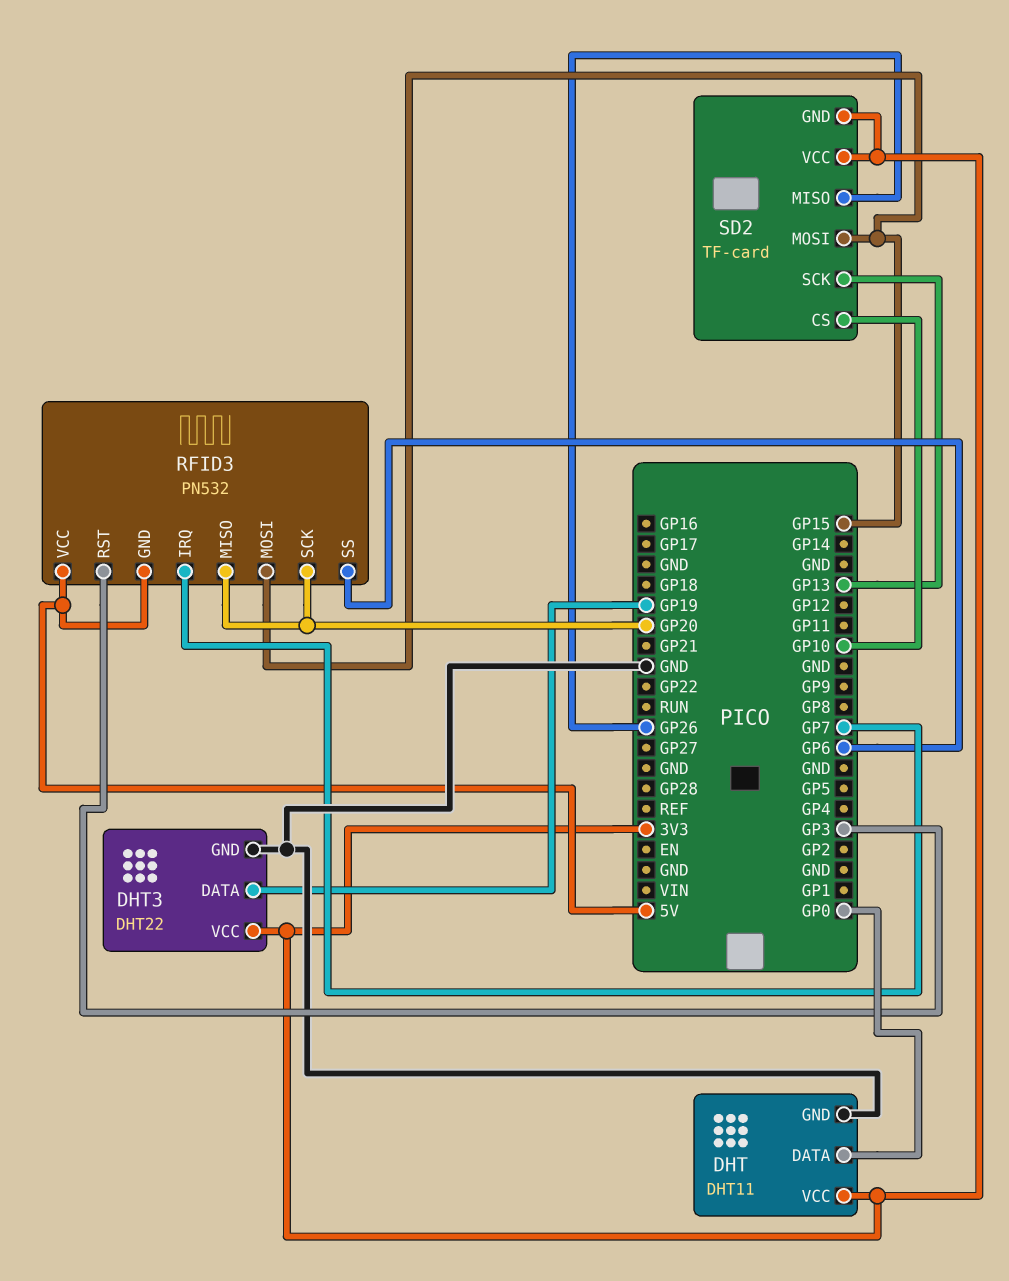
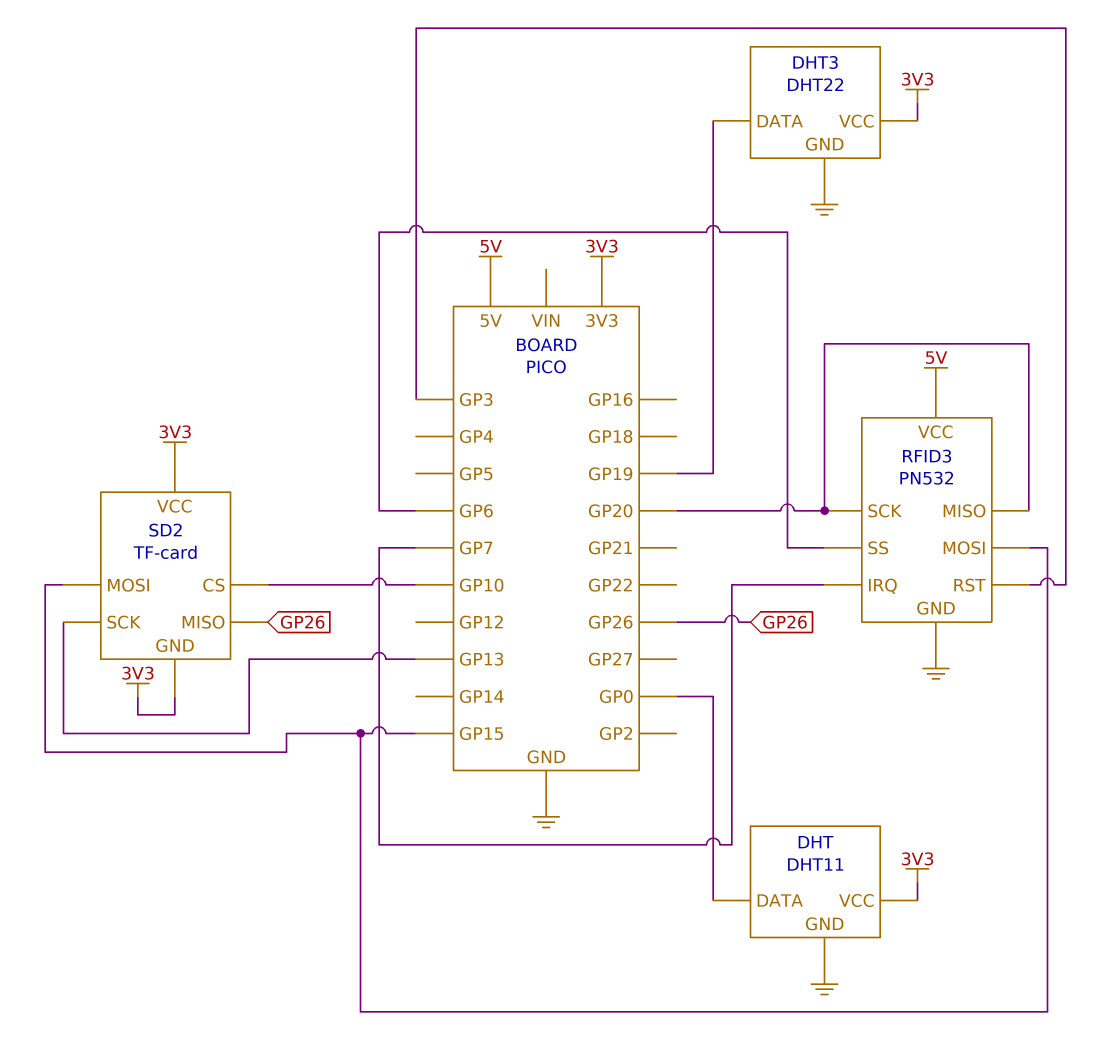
RFID3 pin GND: 5V -> GND

